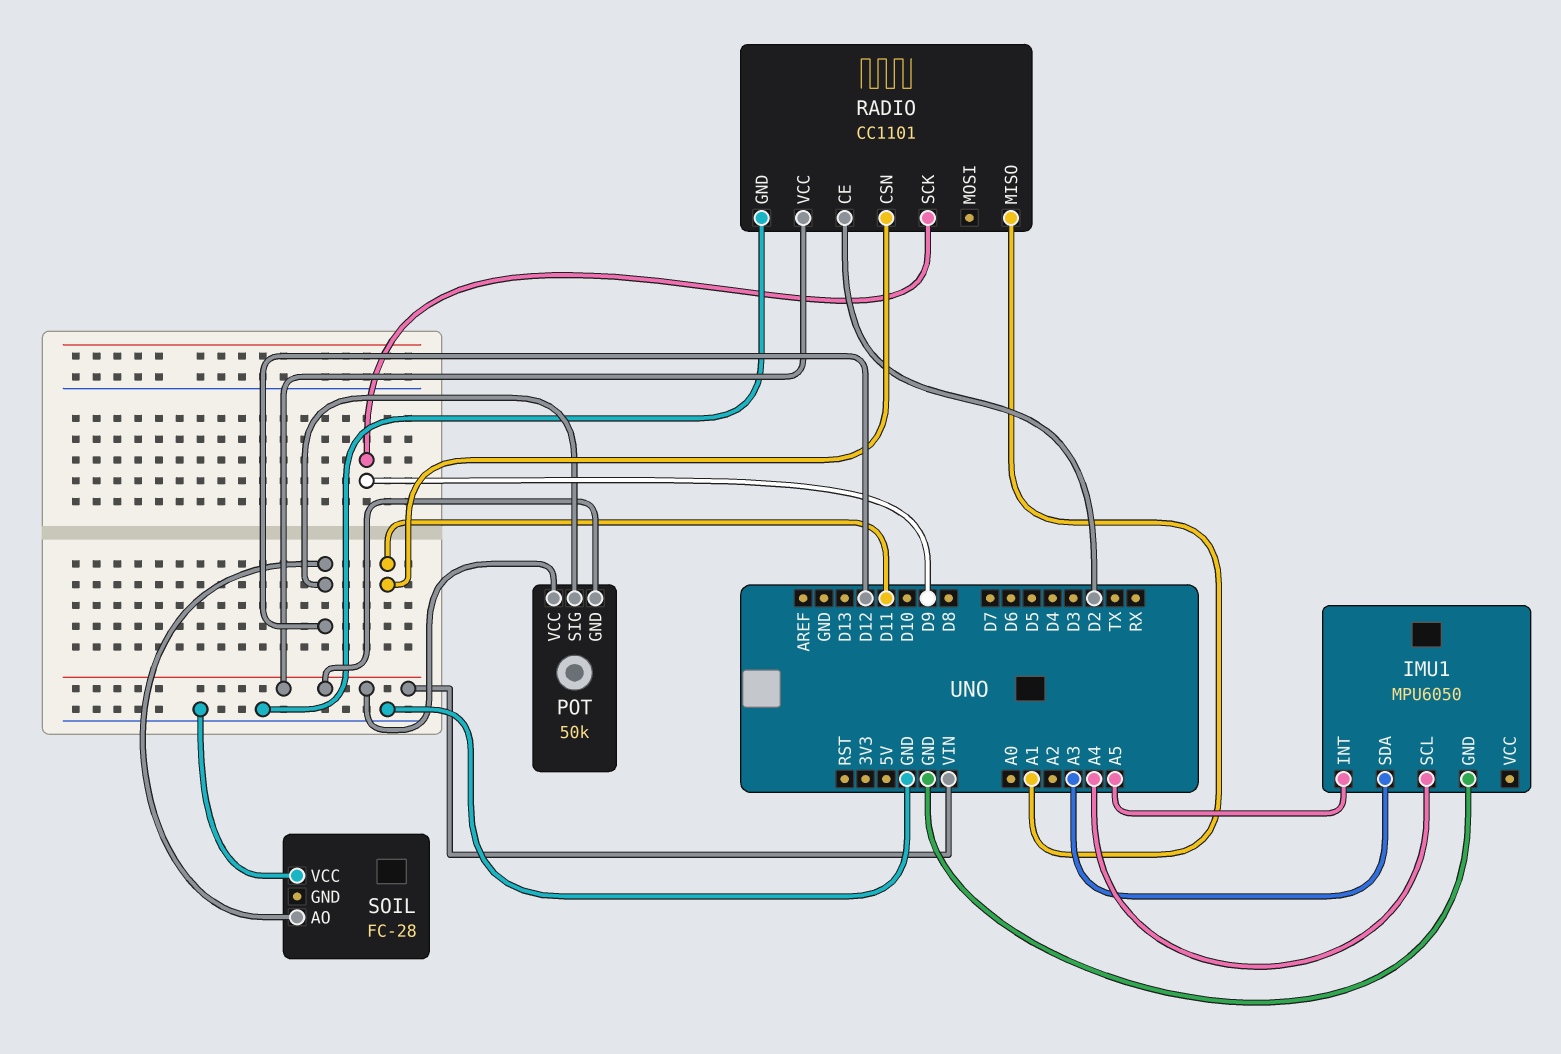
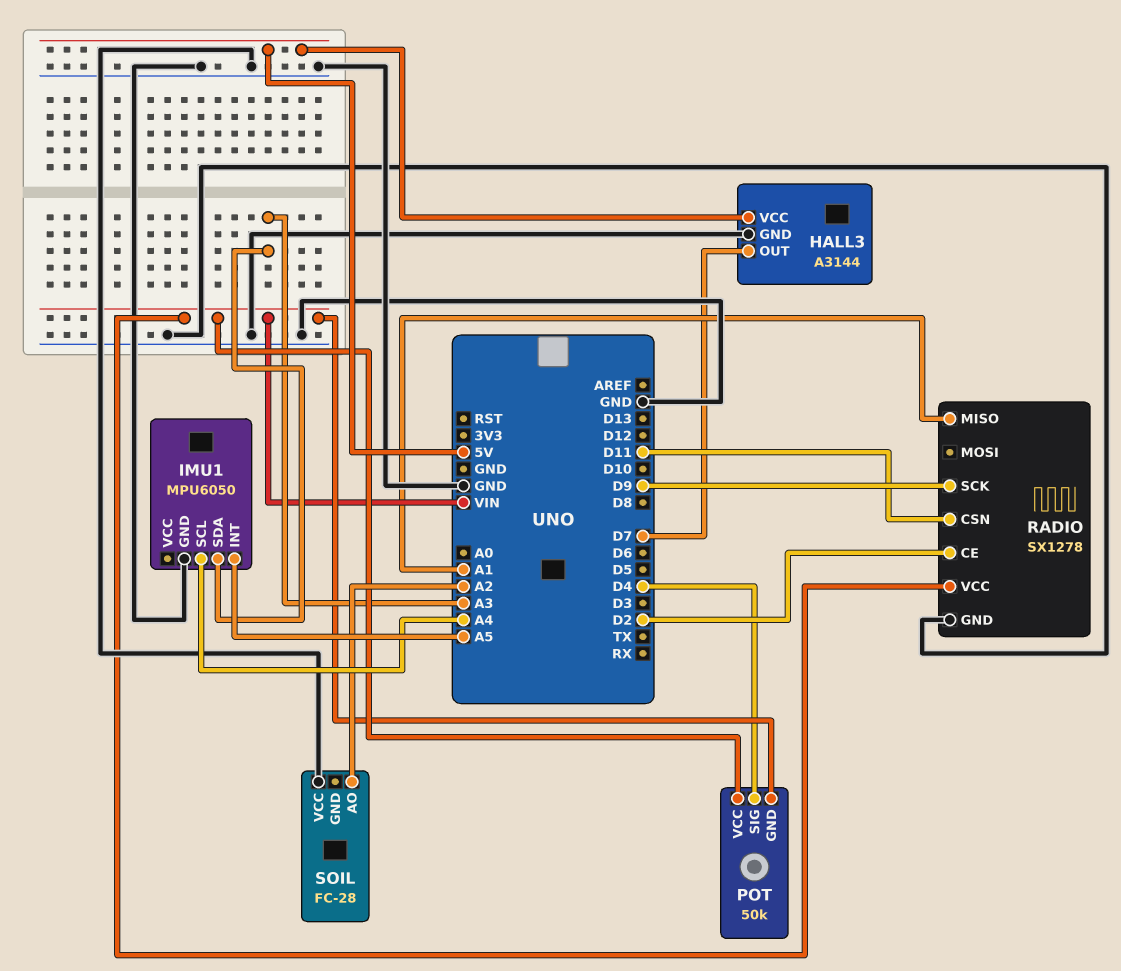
HALL3: none -> A3144
HALL3 pin GND: none -> GND
HALL3 pin OUT: none -> D7
HALL3 pin VCC: none -> 5V
POT pin SIG: D12 -> D4
RADIO: CC1101 -> SX1278
SOIL pin AO: D12 -> A2

